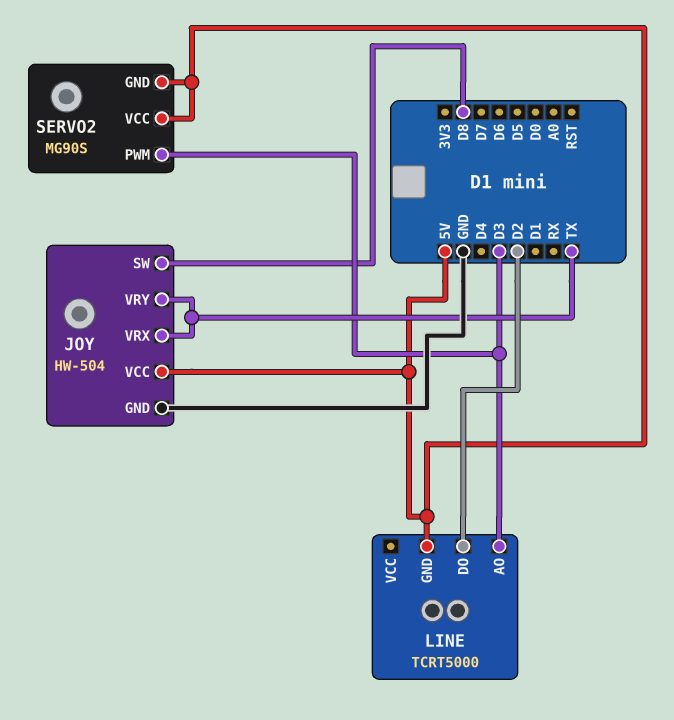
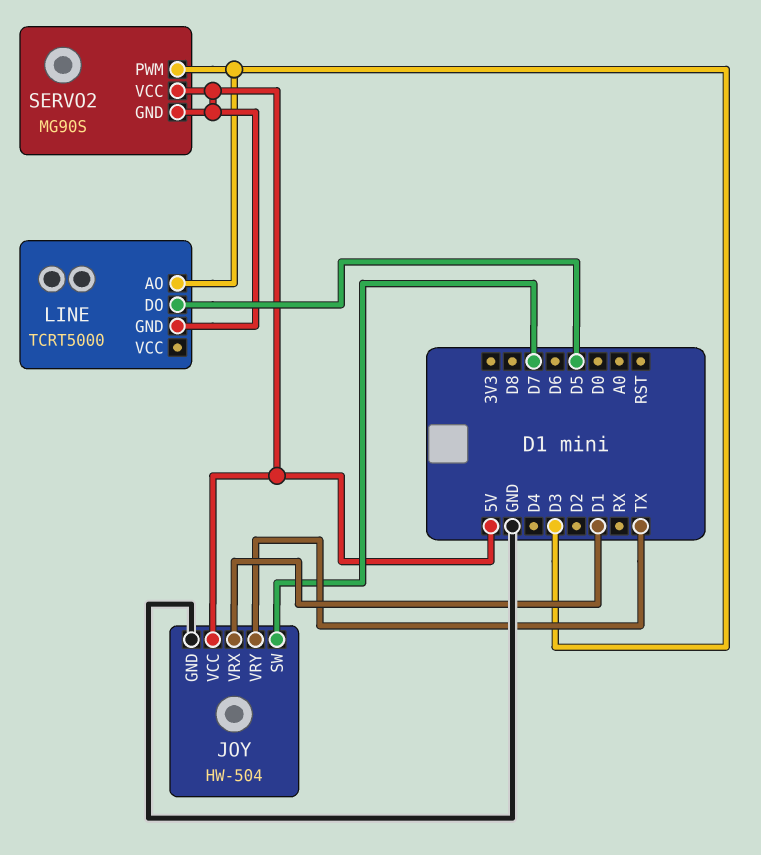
JOY pin SW: D8 -> D7
JOY pin VRX: TX -> D1
LINE pin DO: D2 -> D5

